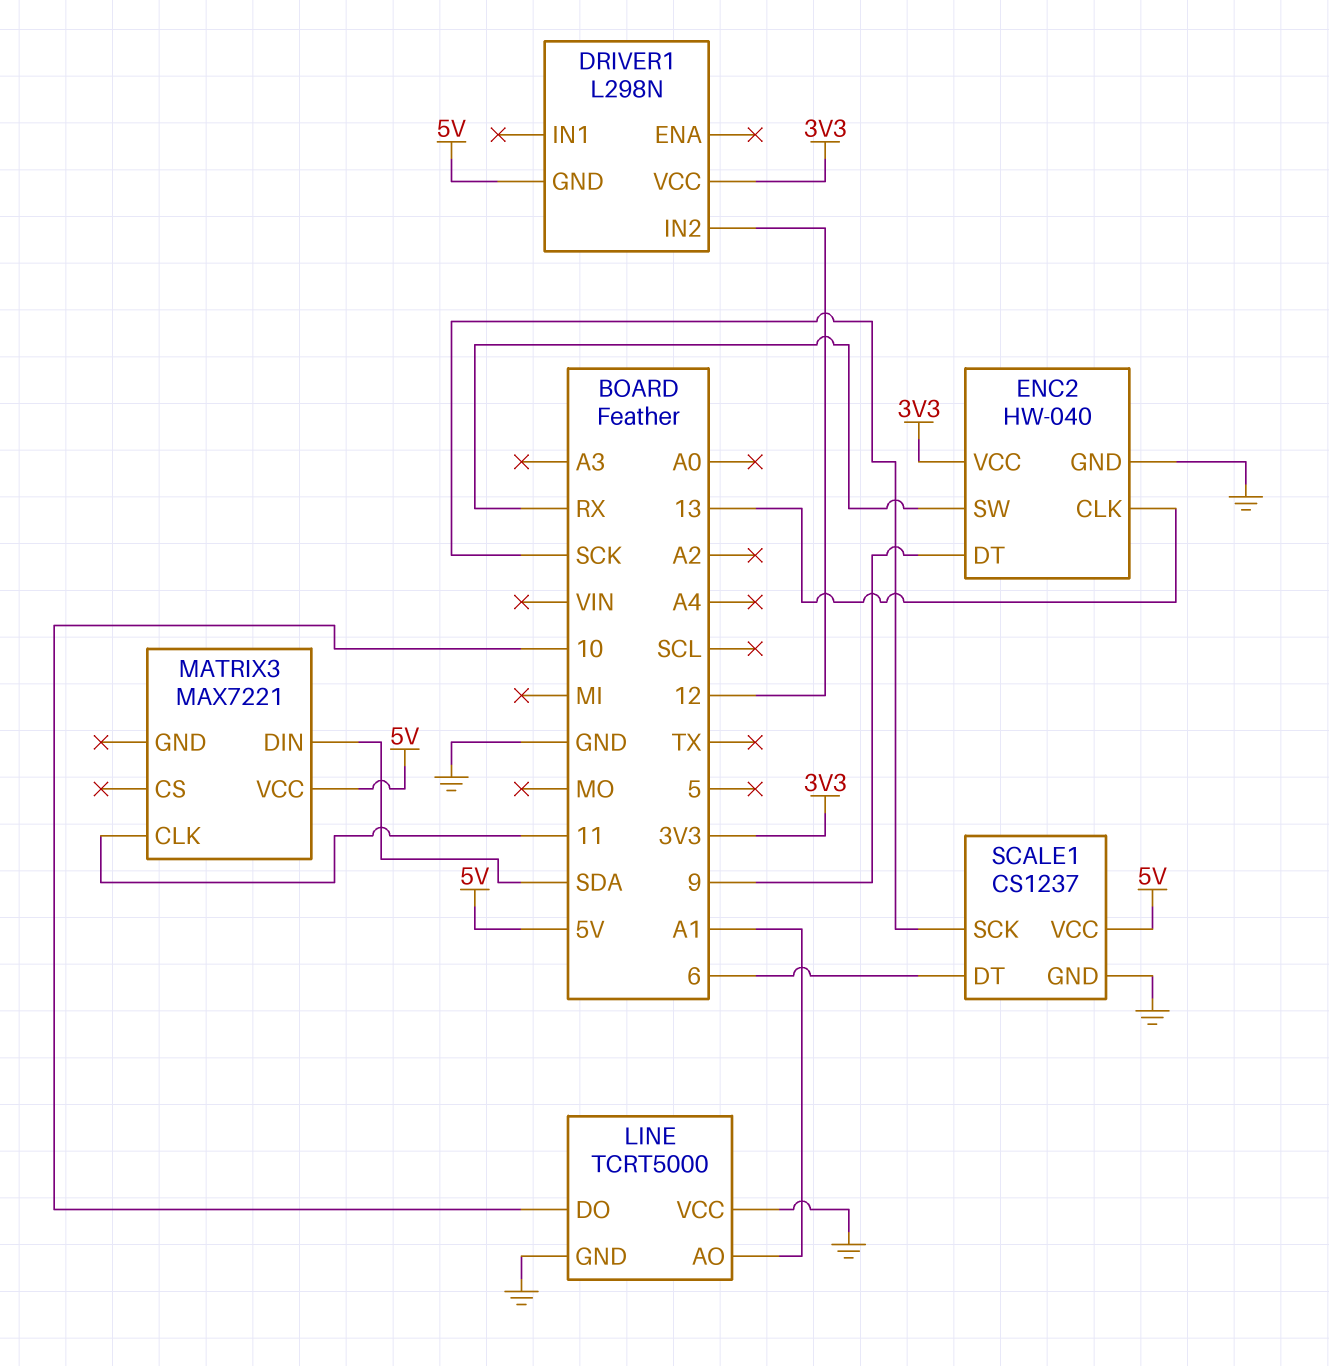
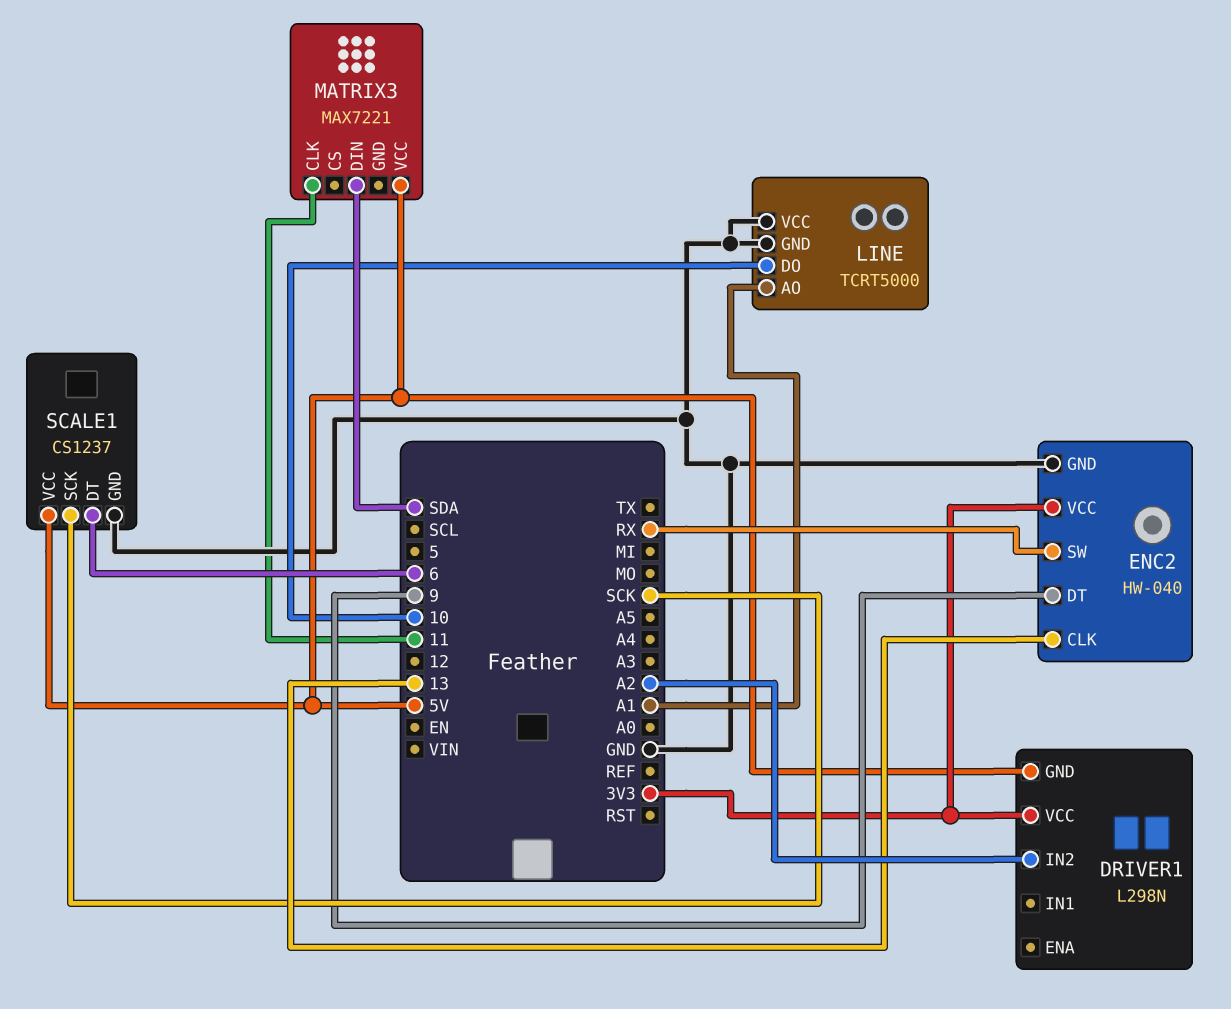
DRIVER1 pin IN2: 12 -> A2

